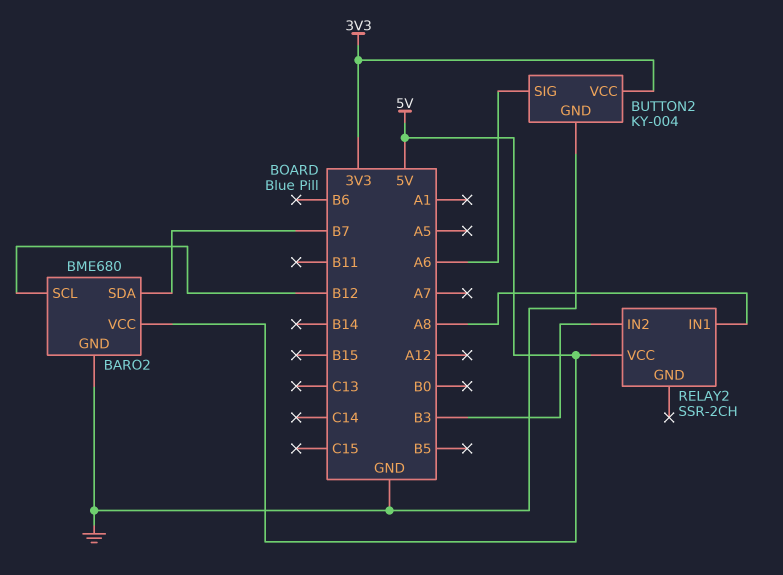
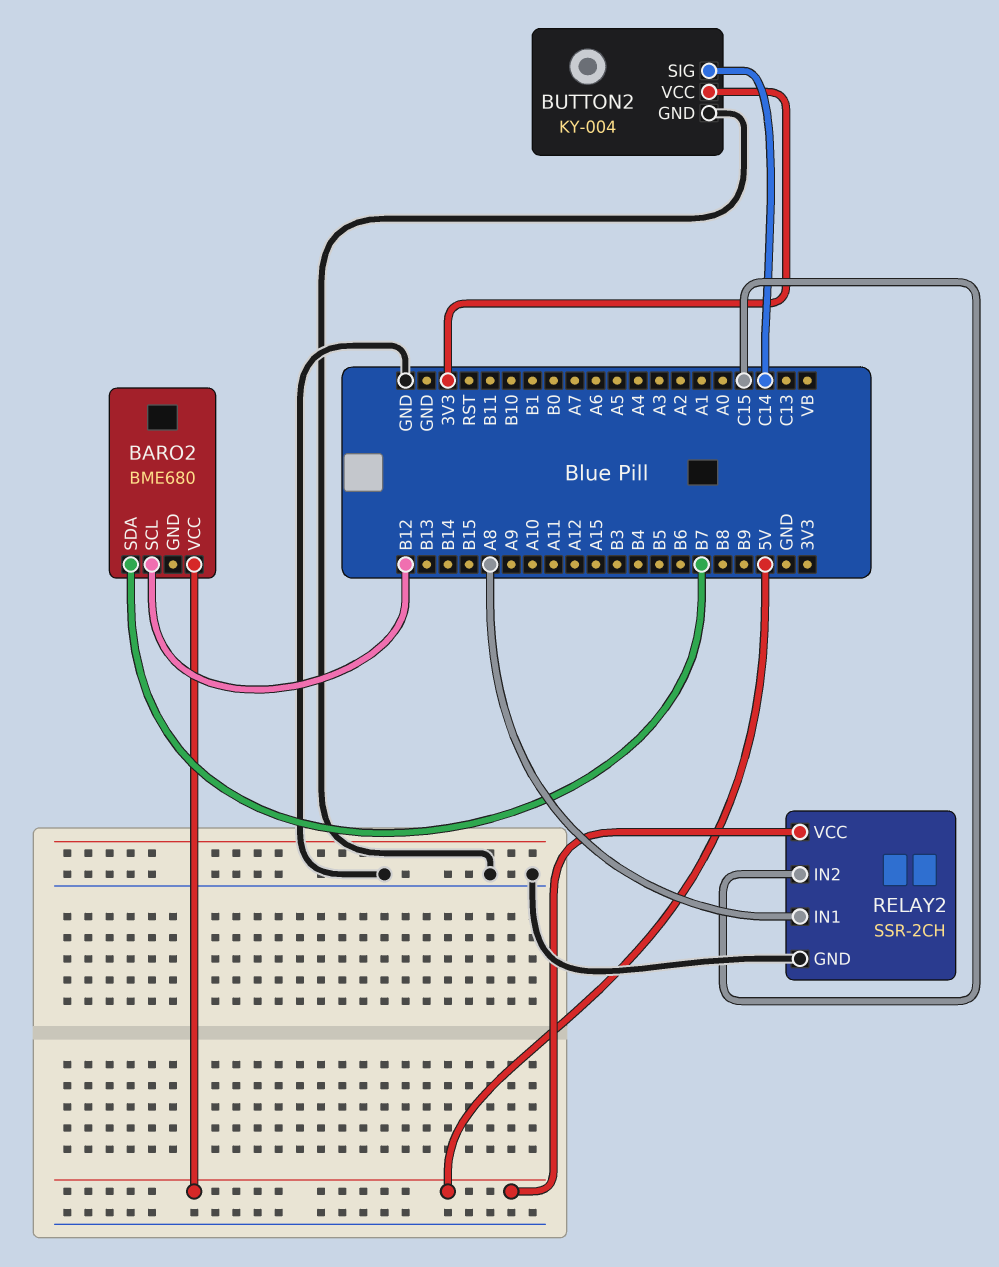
BARO2 pin GND: GND -> none
BUTTON2 pin SIG: A6 -> C14
RELAY2 pin GND: none -> GND
RELAY2 pin IN2: B3 -> C15

